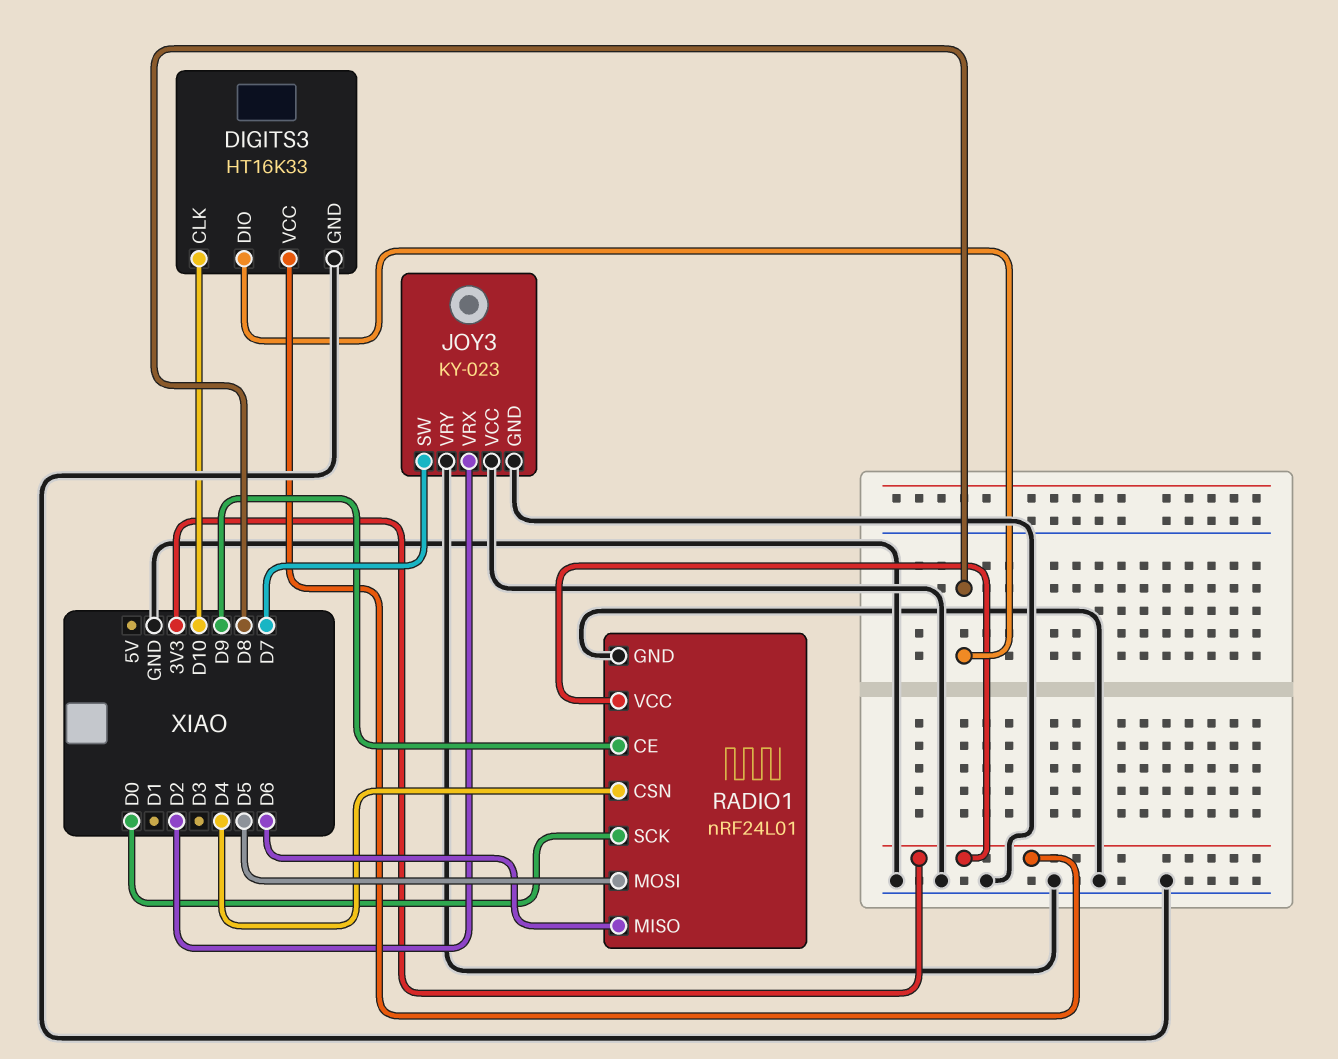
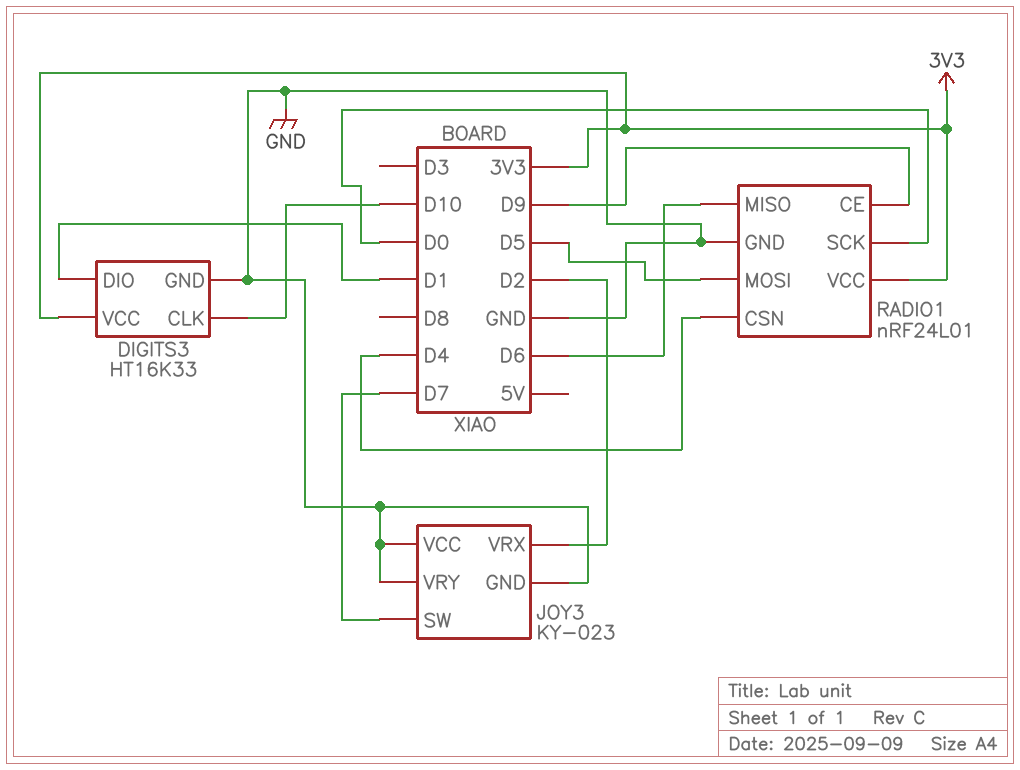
DIGITS3 pin DIO: D8 -> D1

